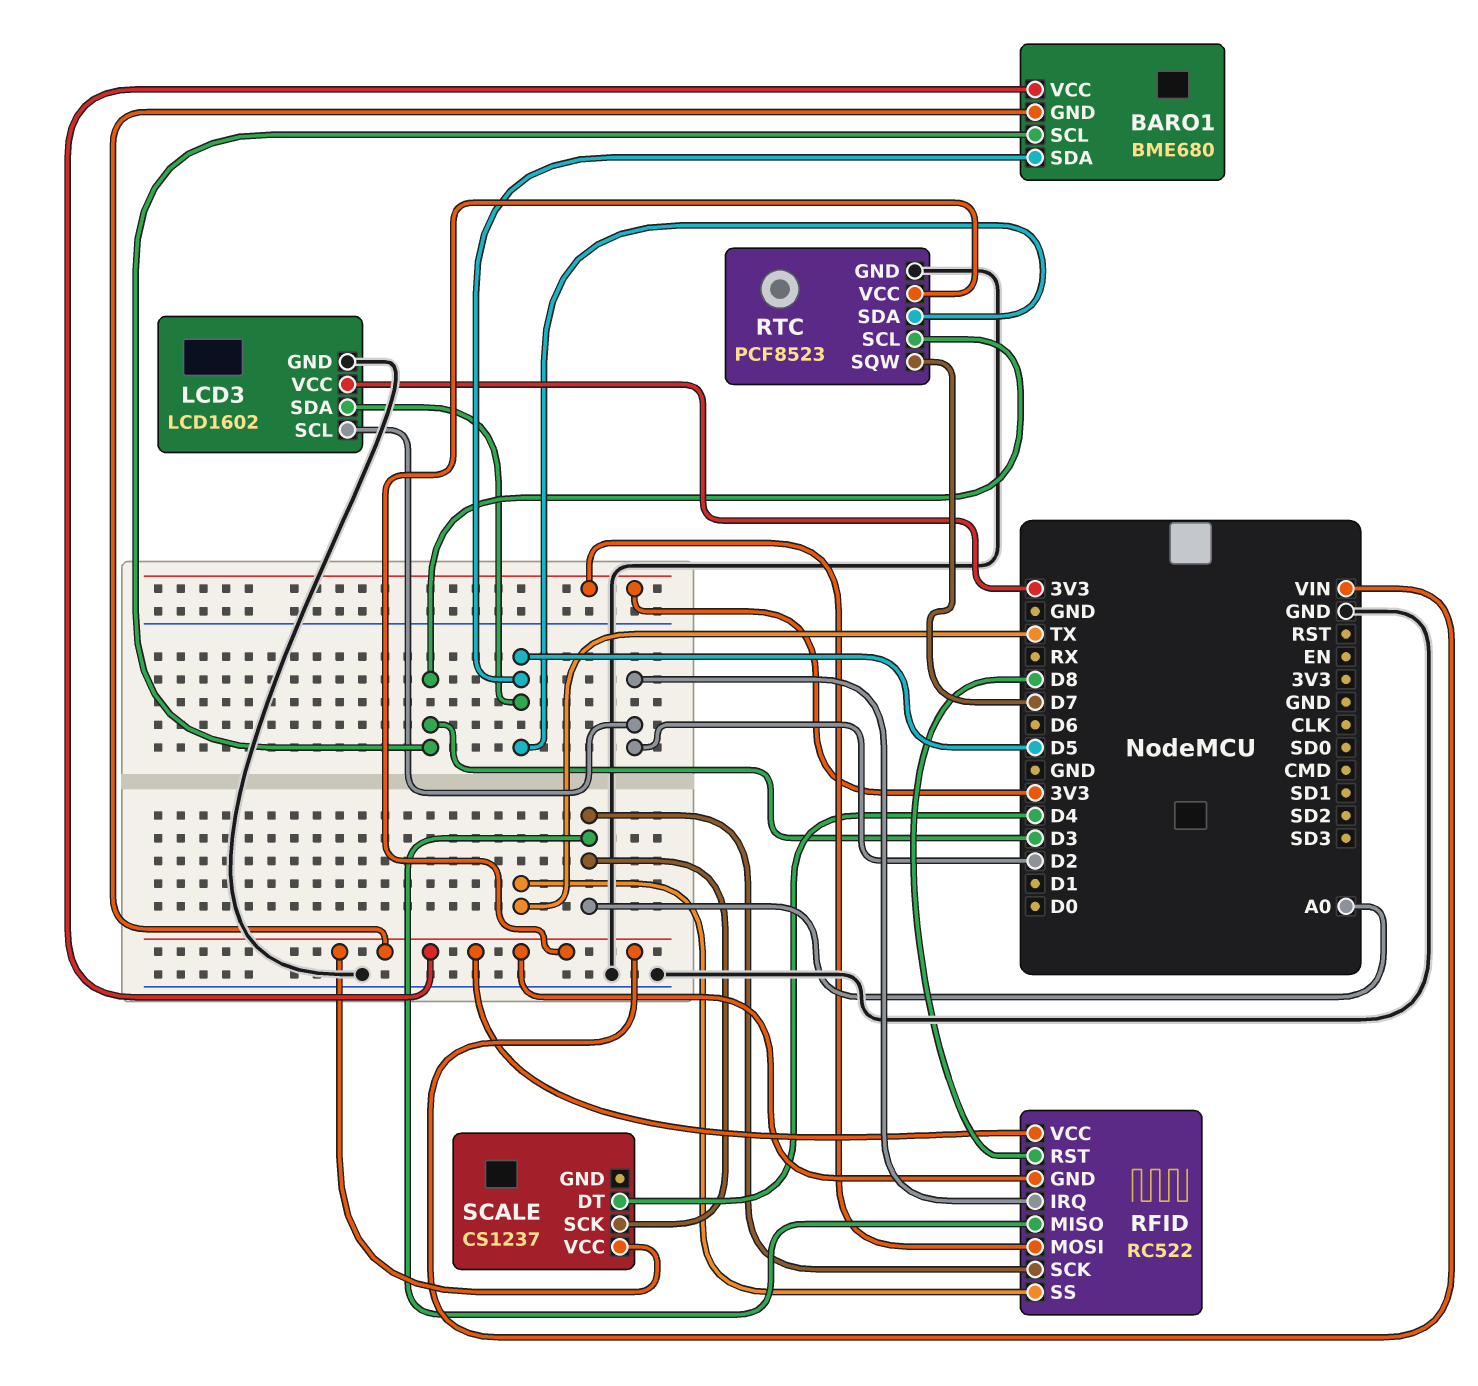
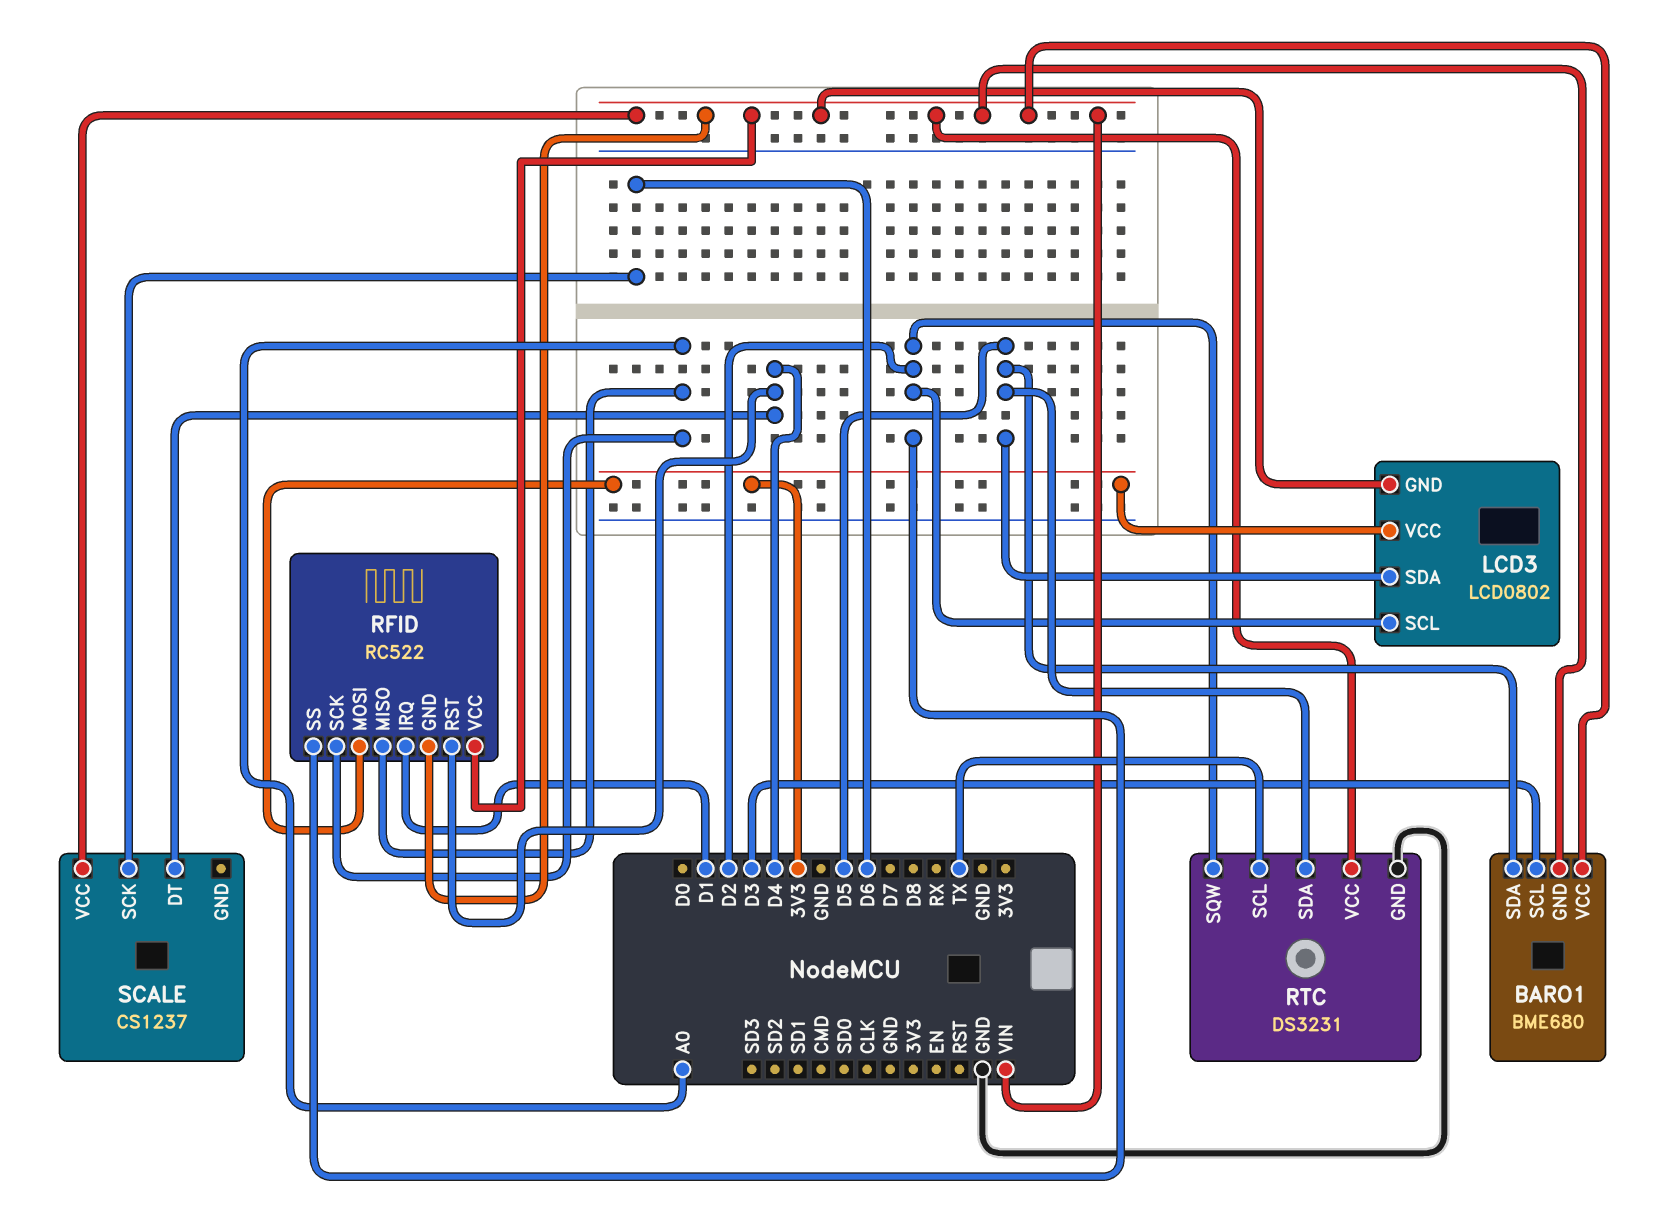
LCD3: LCD1602 -> LCD0802
LCD3 pin GND: GND -> VIN
RFID pin IRQ: D2 -> D1
RFID pin RST: D8 -> D4
RFID pin SS: TX -> D2
RTC: PCF8523 -> DS3231
RTC pin SCL: D3 -> TX
RTC pin SQW: D7 -> D2
SCALE pin SCK: A0 -> D6

